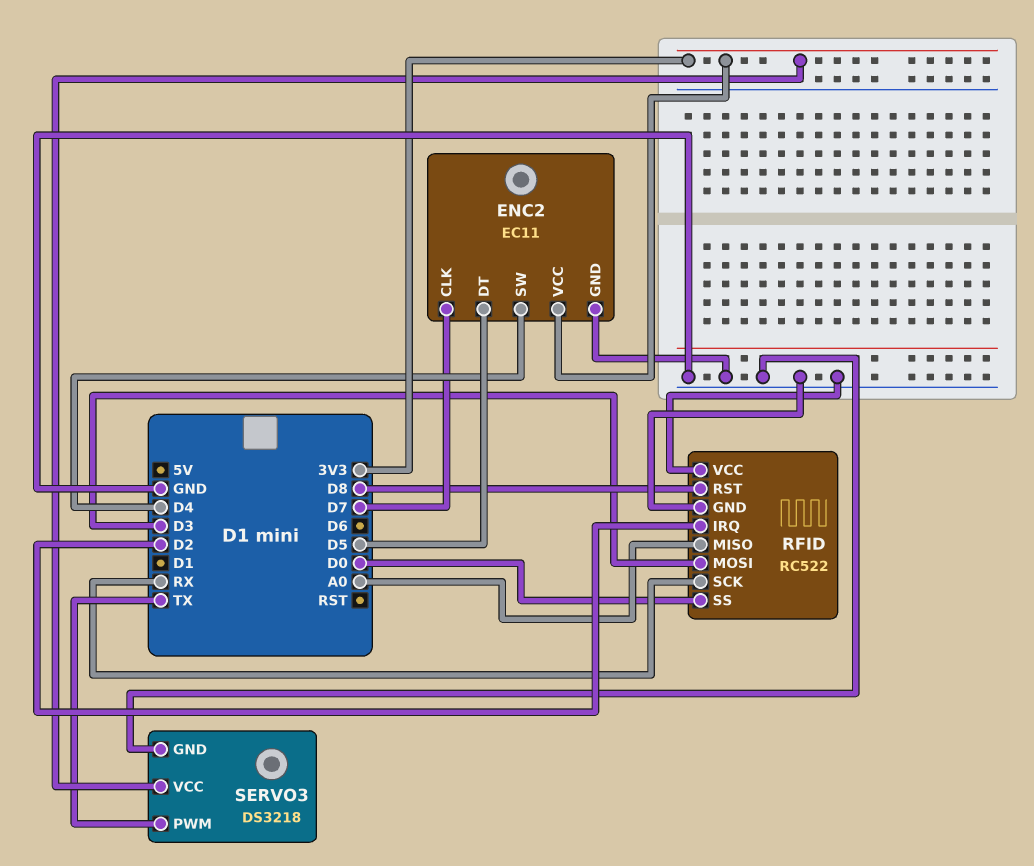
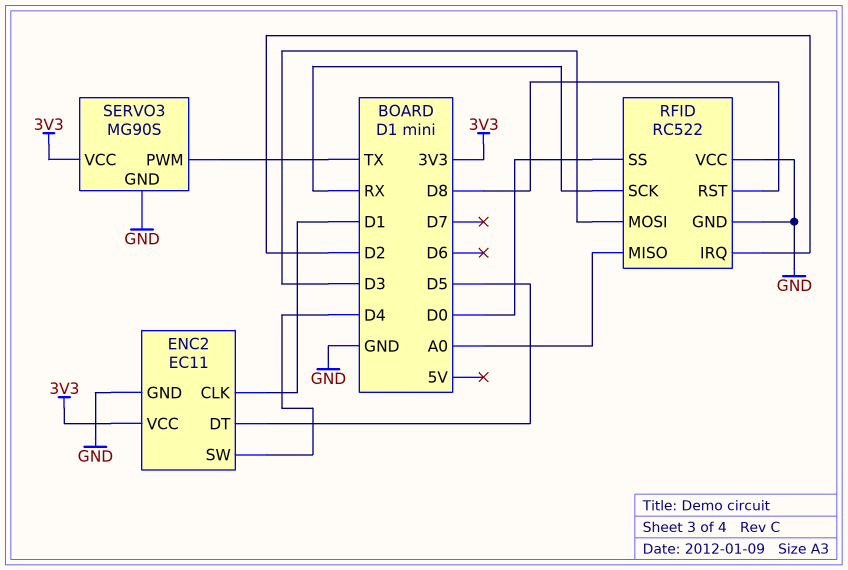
ENC2 pin CLK: D7 -> D1
SERVO3: DS3218 -> MG90S

